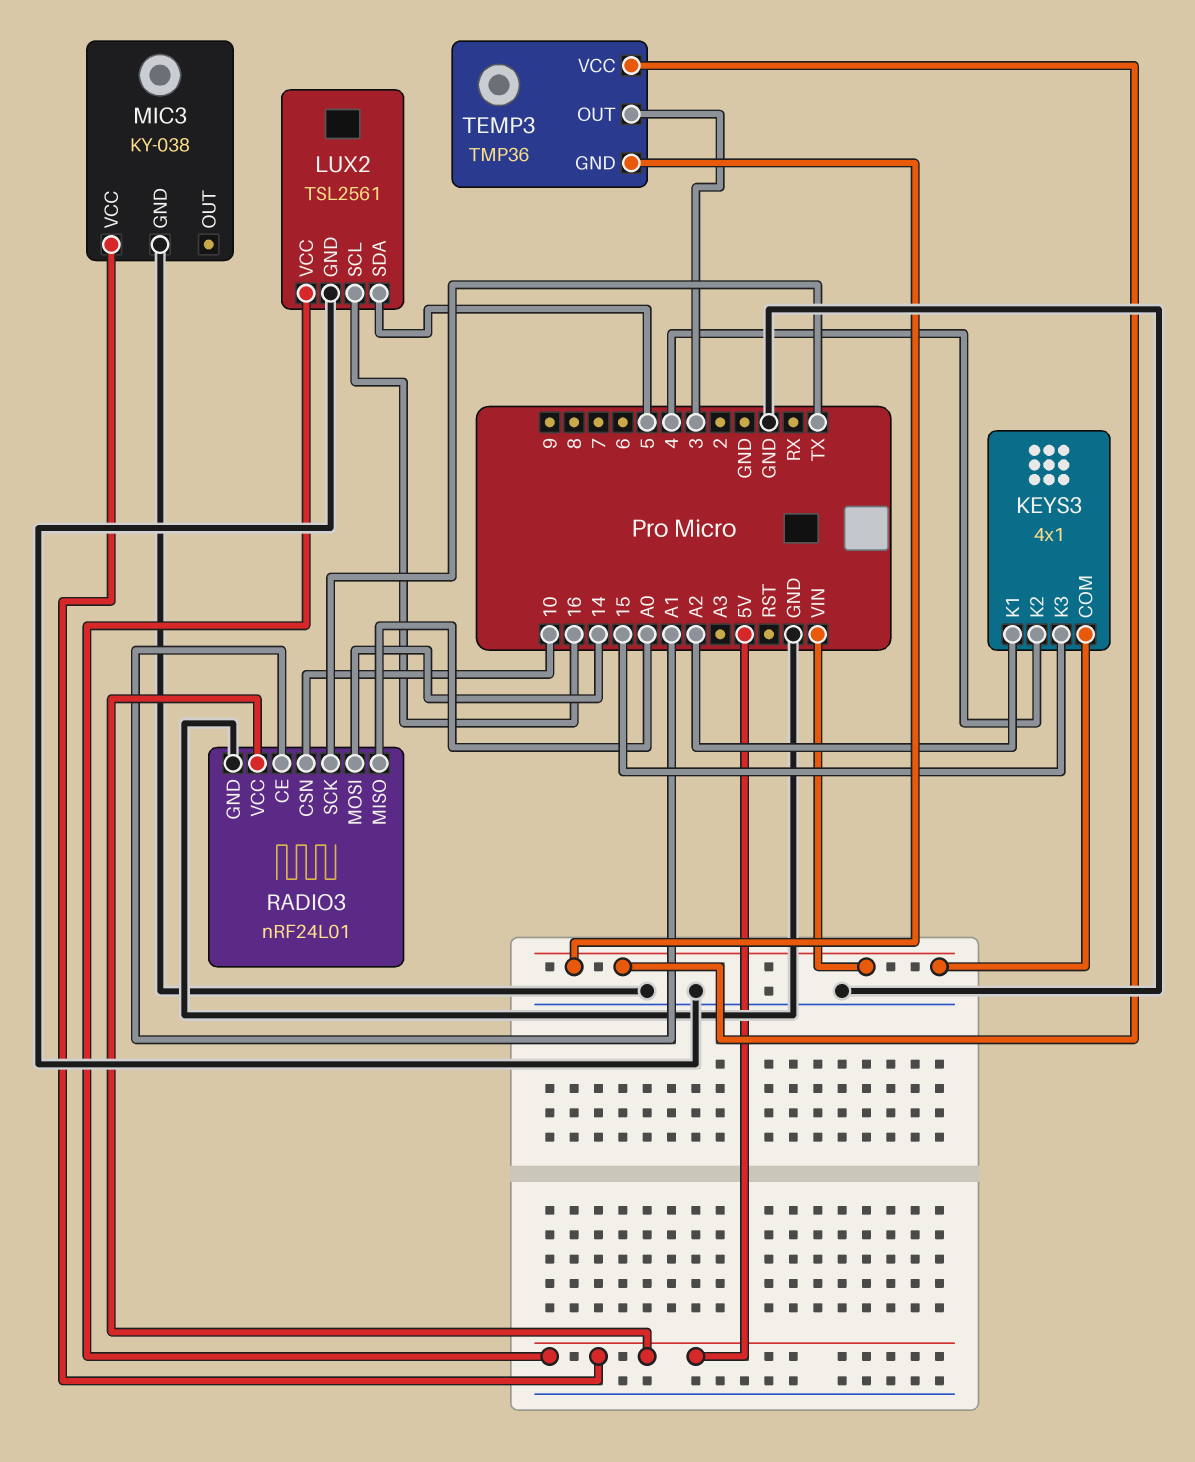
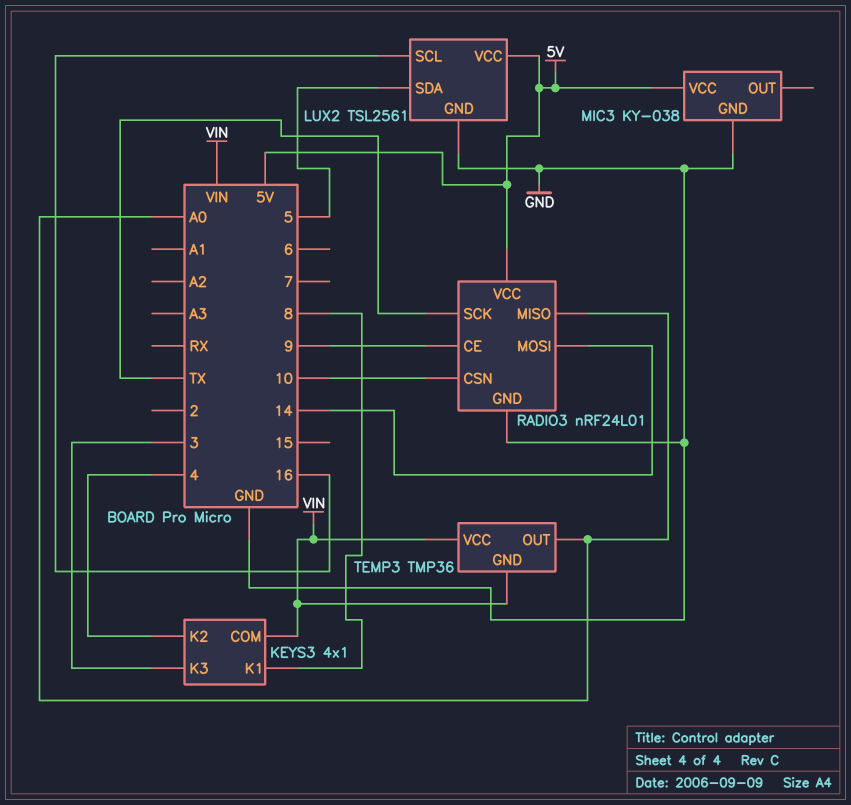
KEYS3 pin K1: A2 -> 8
KEYS3 pin K3: 15 -> 3
RADIO3 pin CE: A1 -> 9
TEMP3 pin OUT: 3 -> A0

